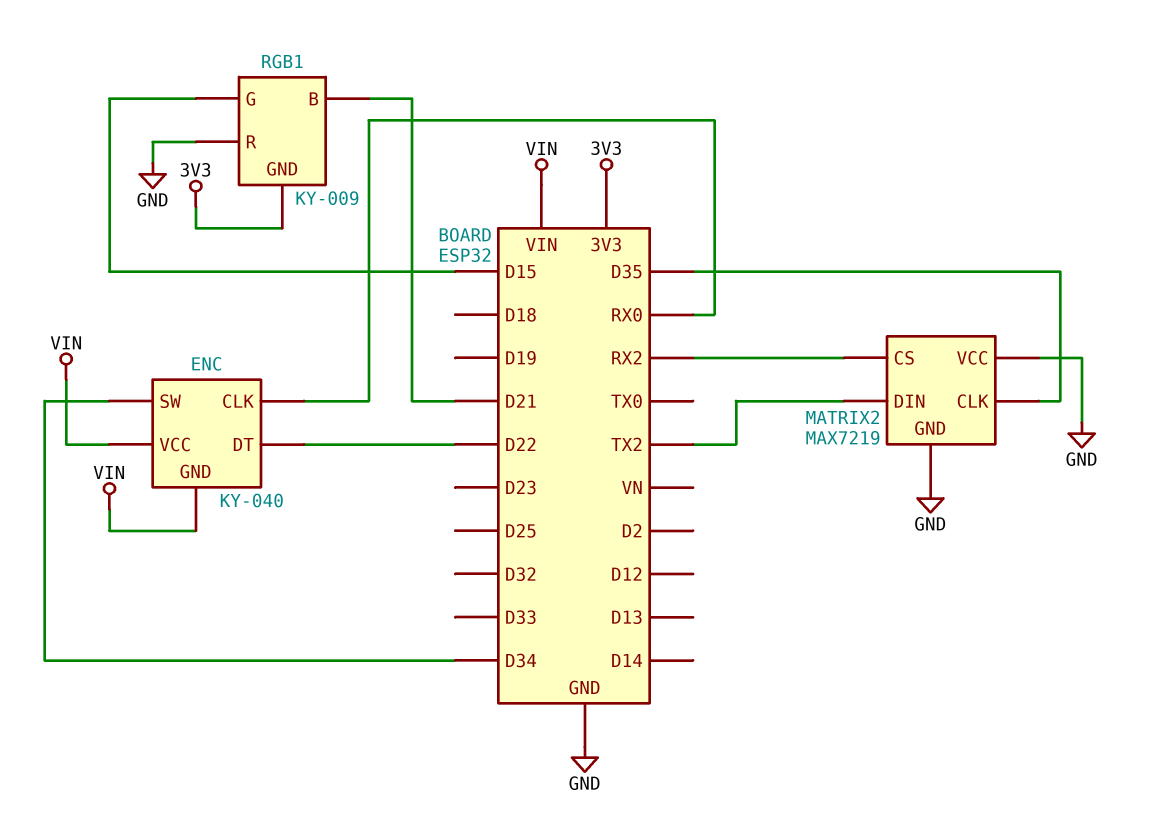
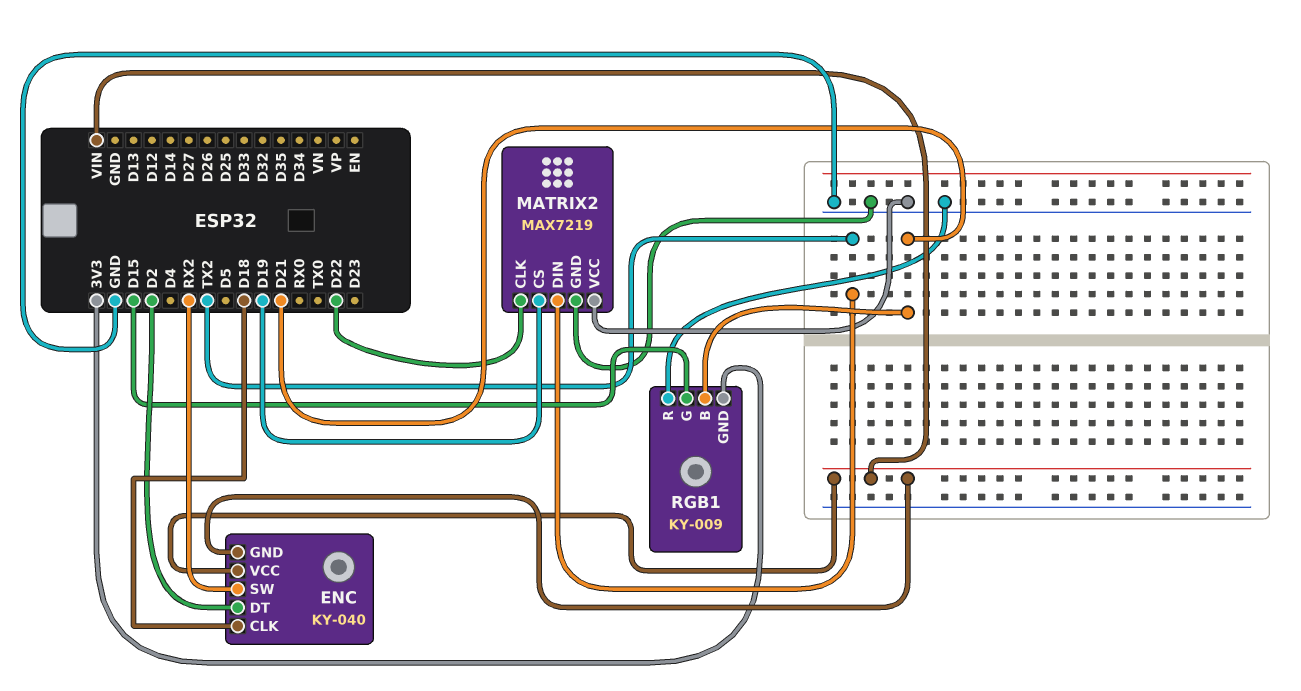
ENC pin CLK: RX0 -> D18
ENC pin DT: D22 -> D2
ENC pin SW: D34 -> RX2
MATRIX2 pin CLK: D35 -> D22
MATRIX2 pin CS: RX2 -> D19

